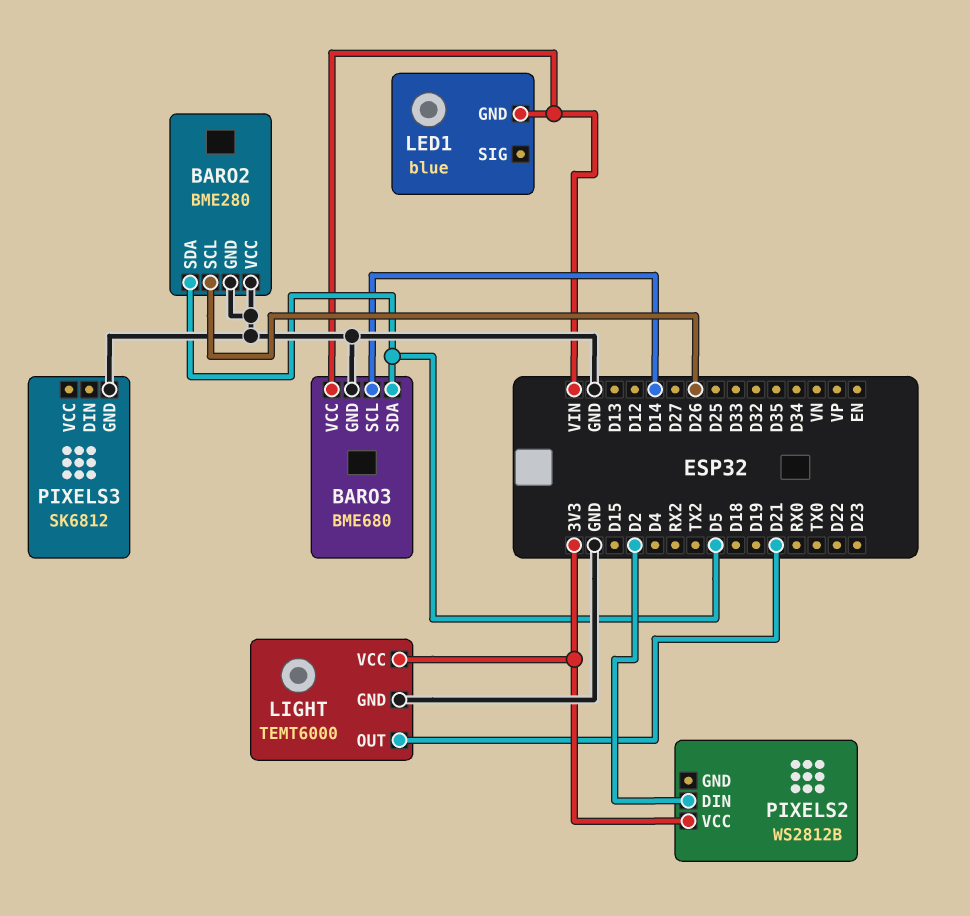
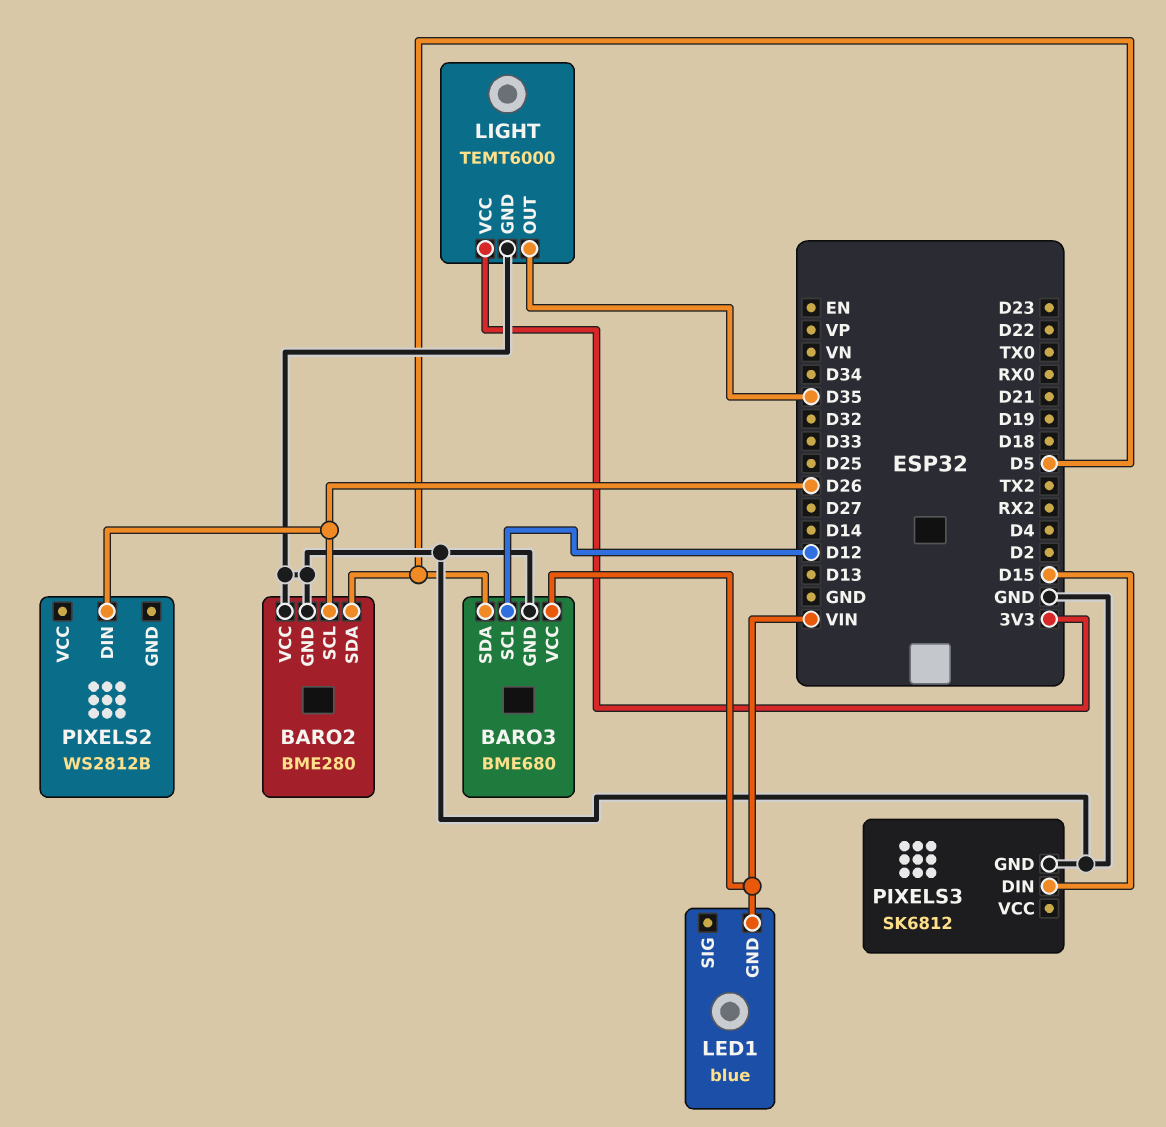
BARO3 pin SCL: D14 -> D12
LIGHT pin OUT: D21 -> D35
PIXELS2 pin DIN: D2 -> D26
PIXELS2 pin VCC: 3V3 -> none
PIXELS3 pin DIN: none -> D15

